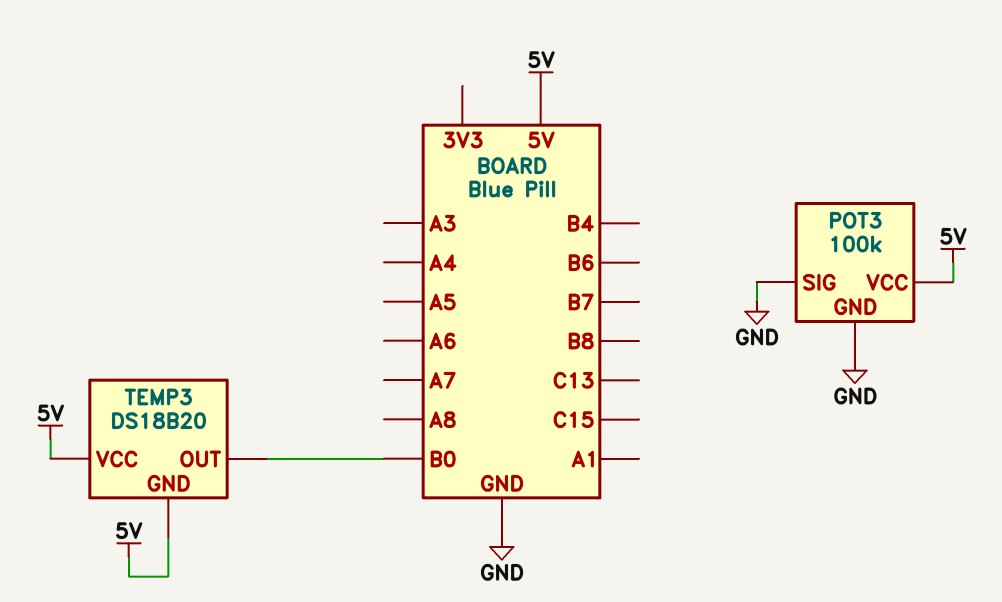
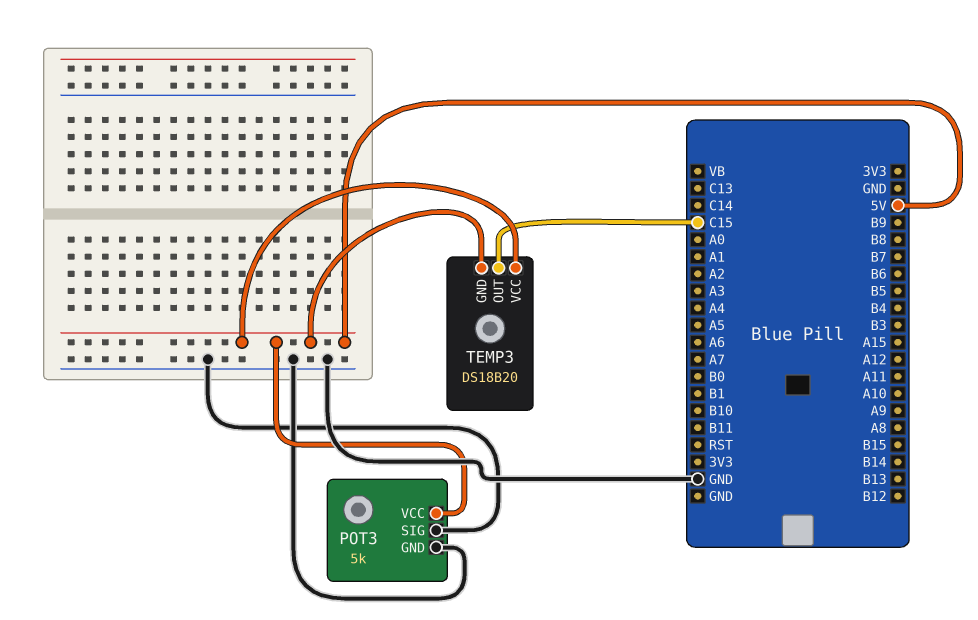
POT3: 100k -> 5k
TEMP3 pin OUT: B0 -> C15

